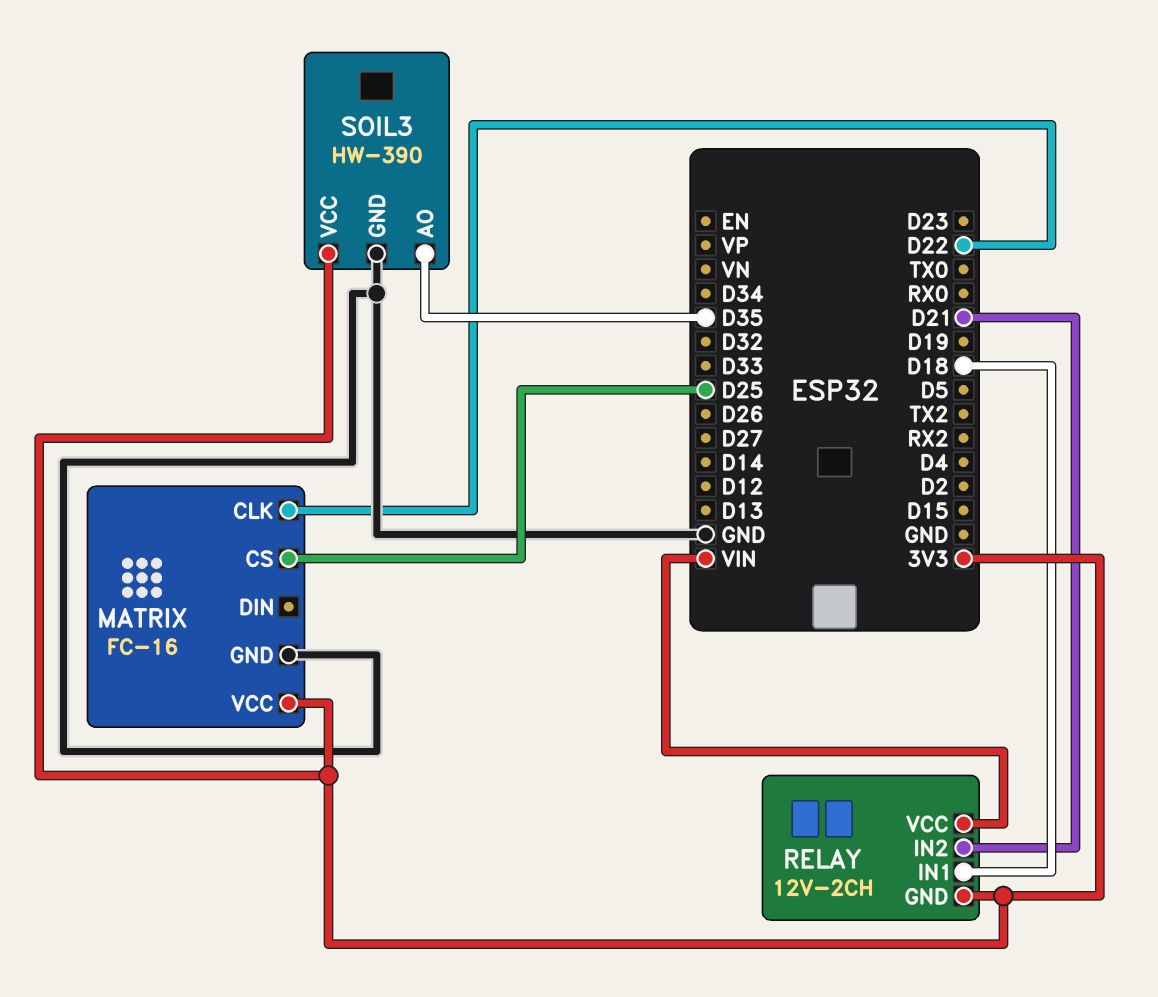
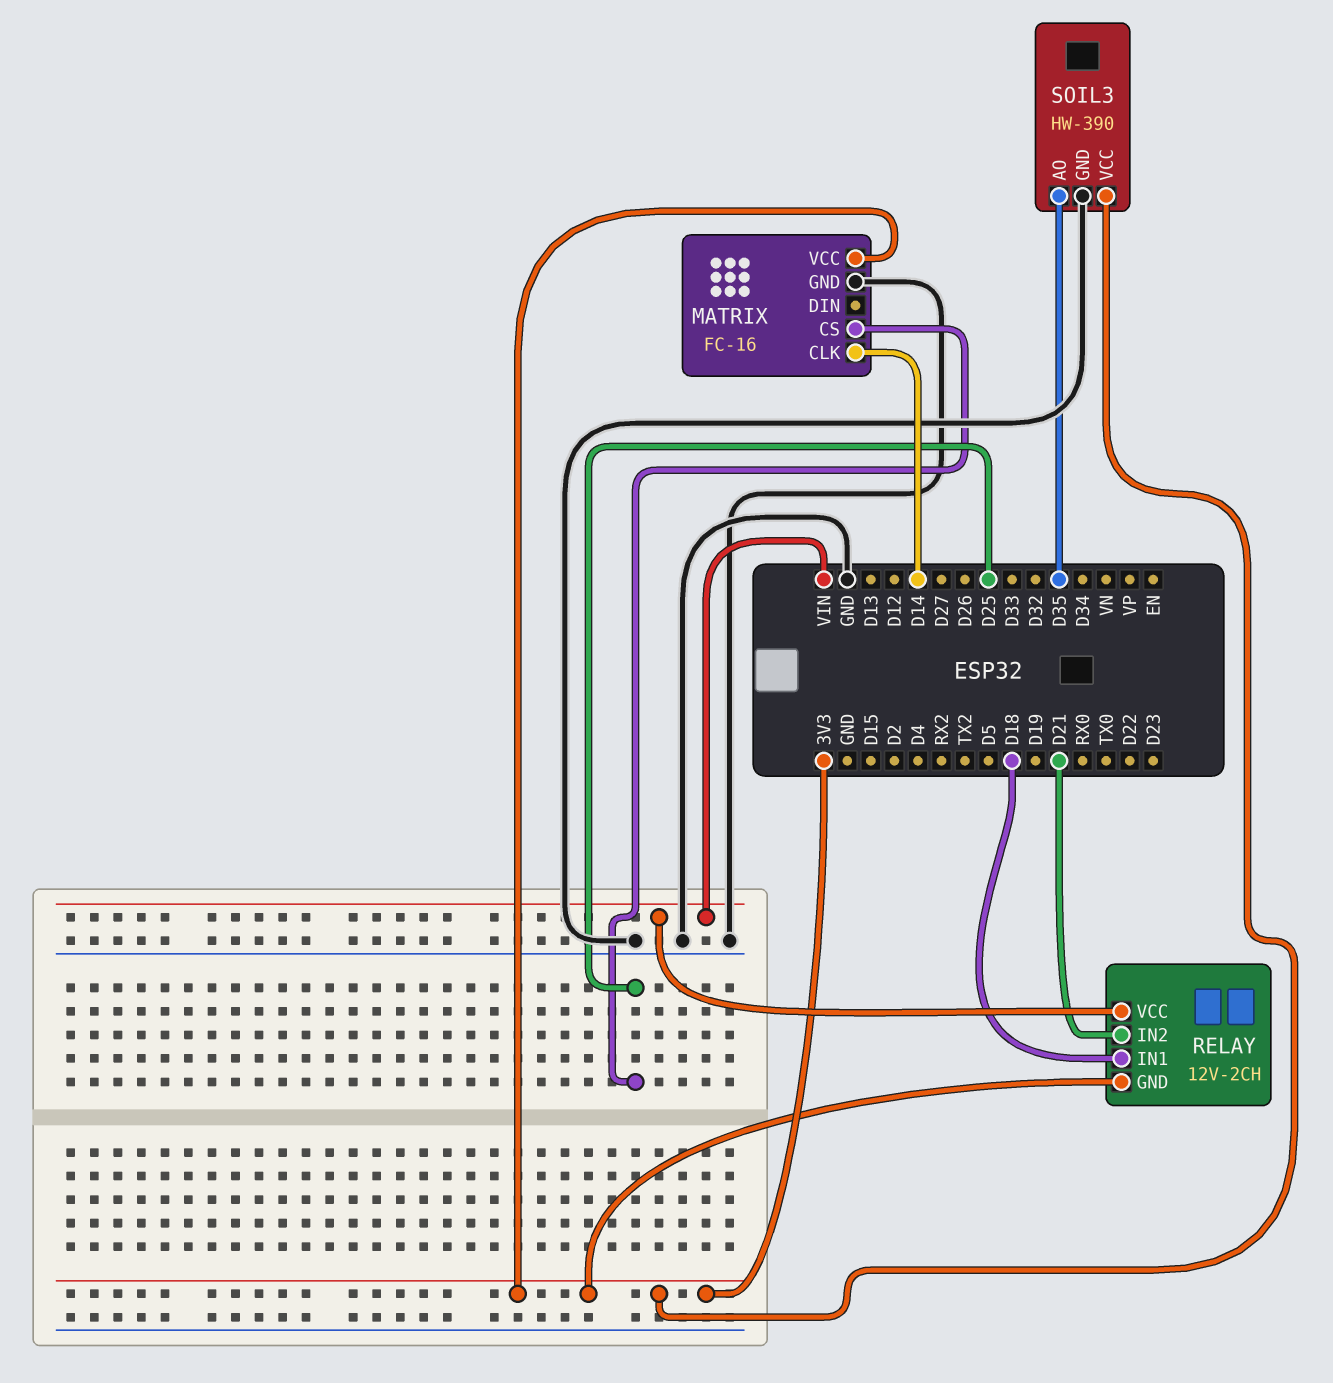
MATRIX pin CLK: D22 -> D14

